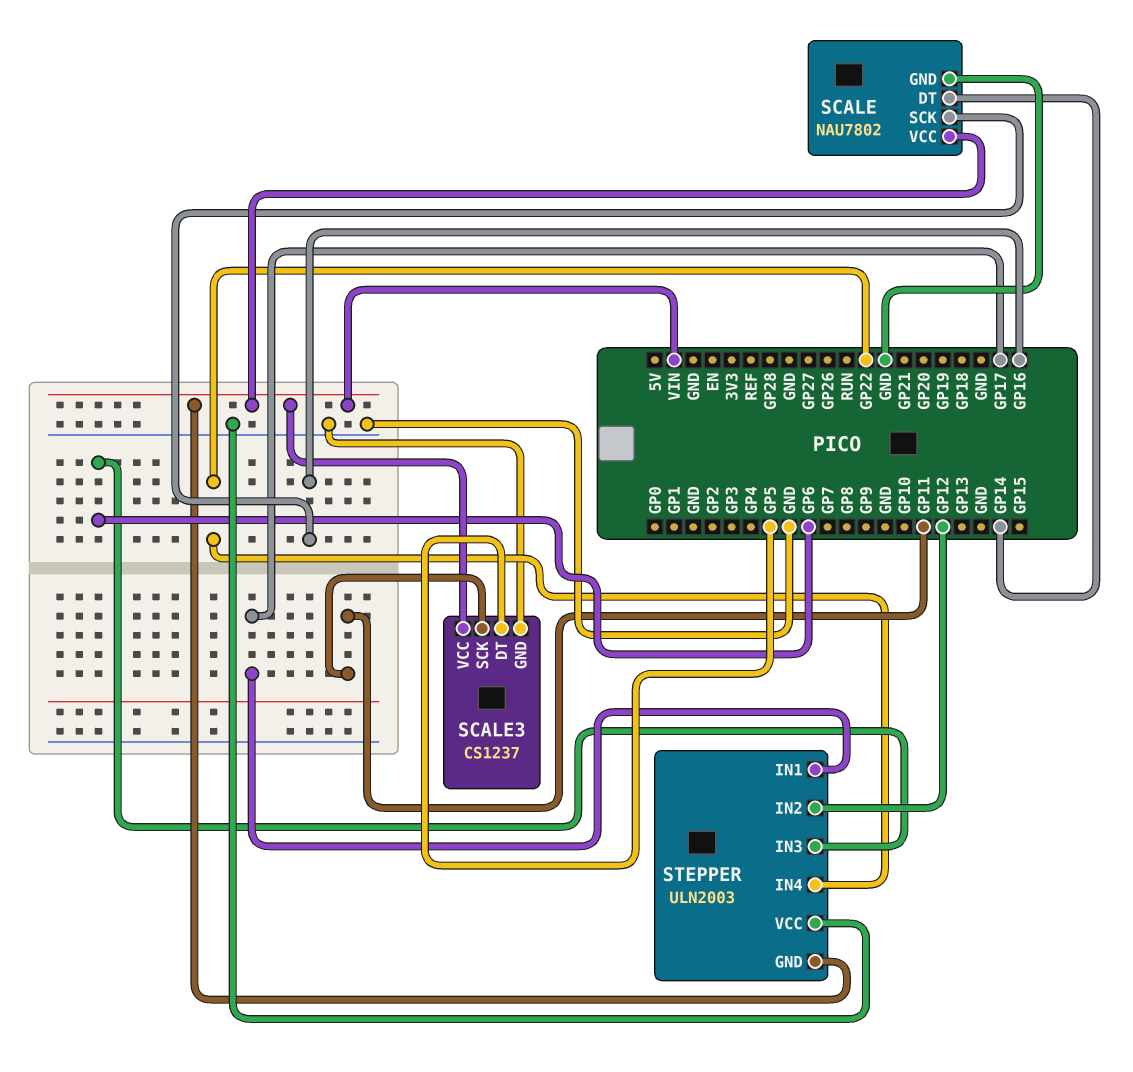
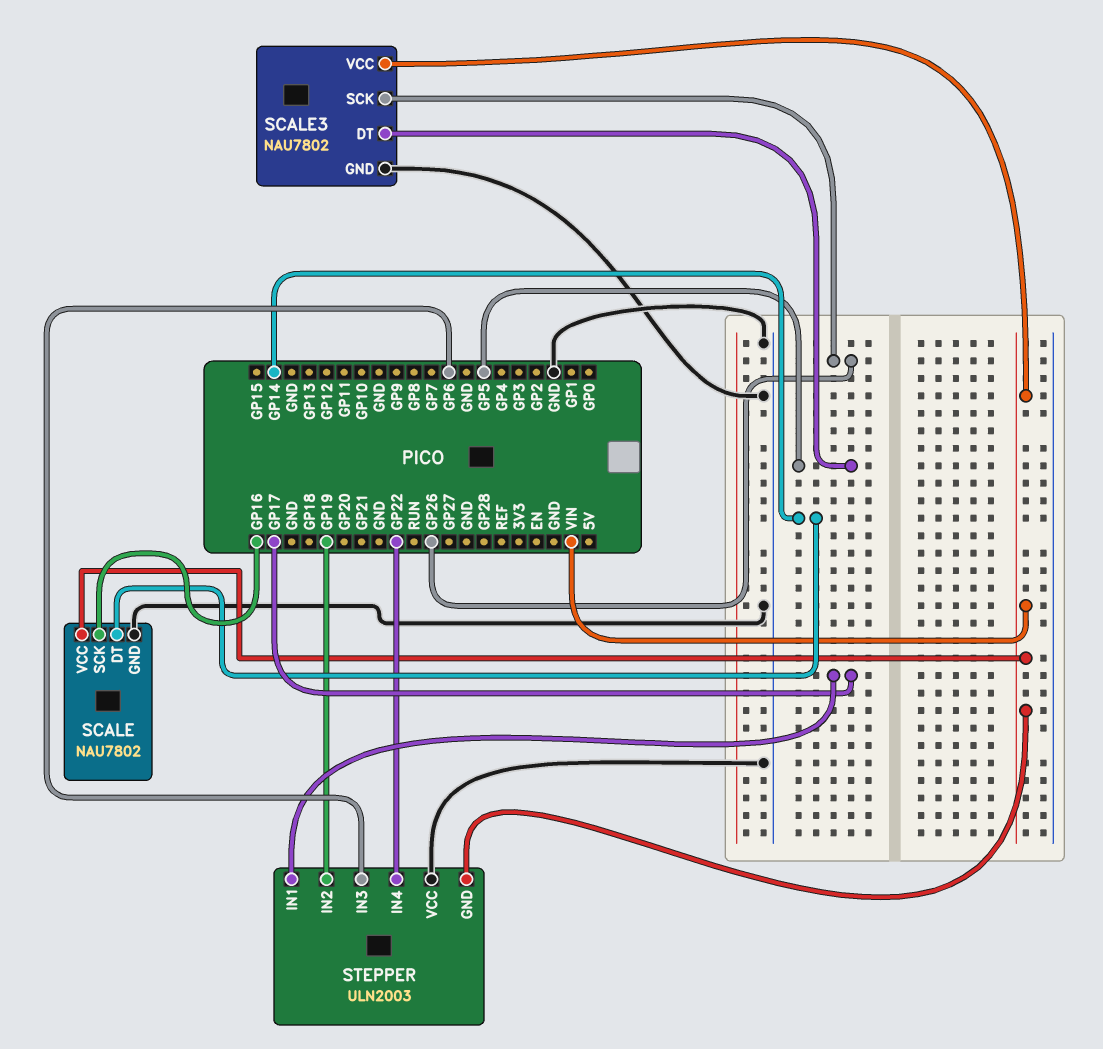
SCALE3: CS1237 -> NAU7802
SCALE3 pin SCK: GP11 -> GP26
STEPPER pin IN2: GP12 -> GP19

